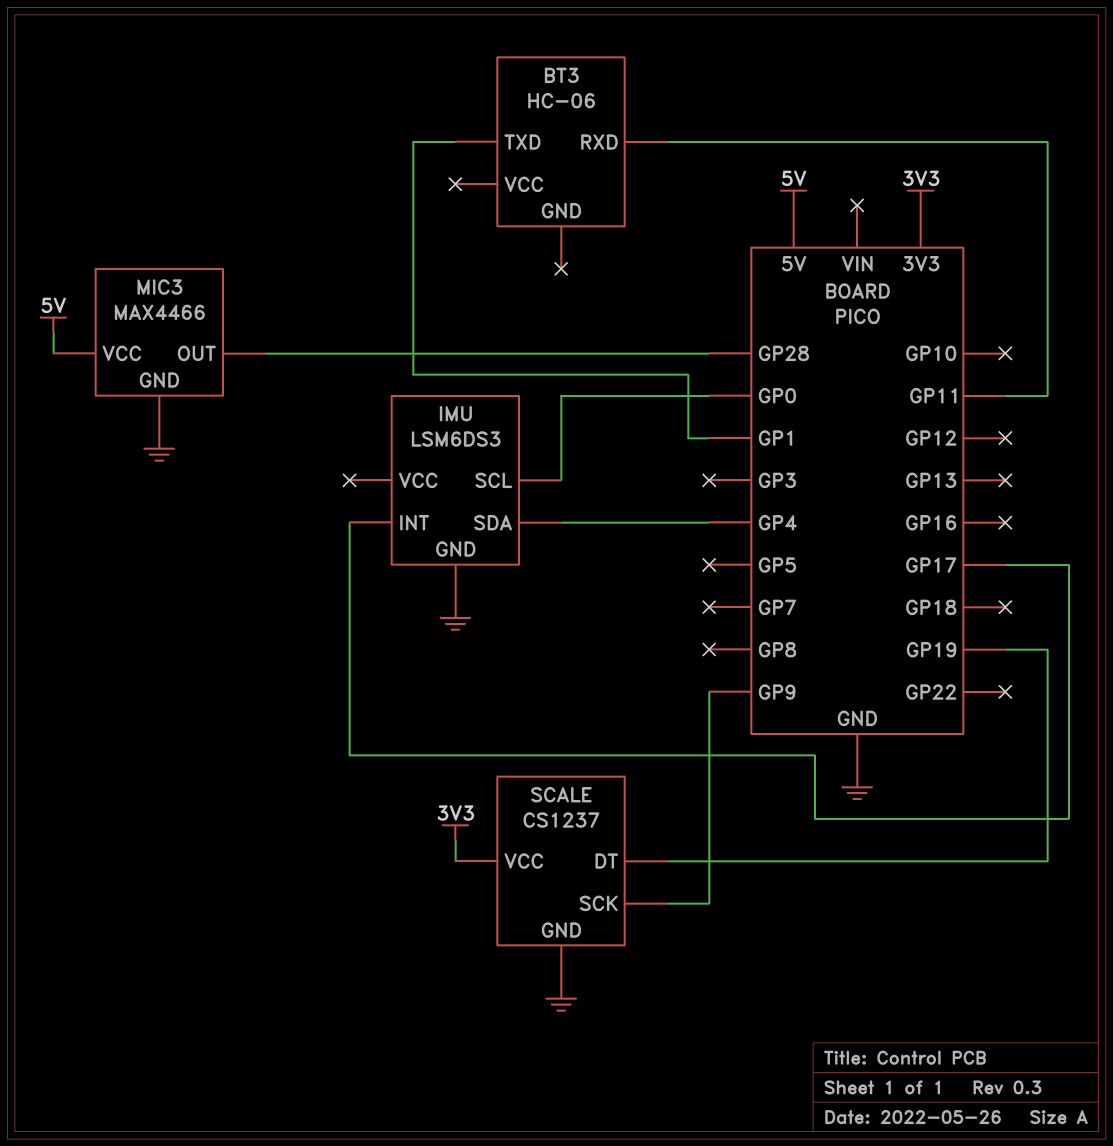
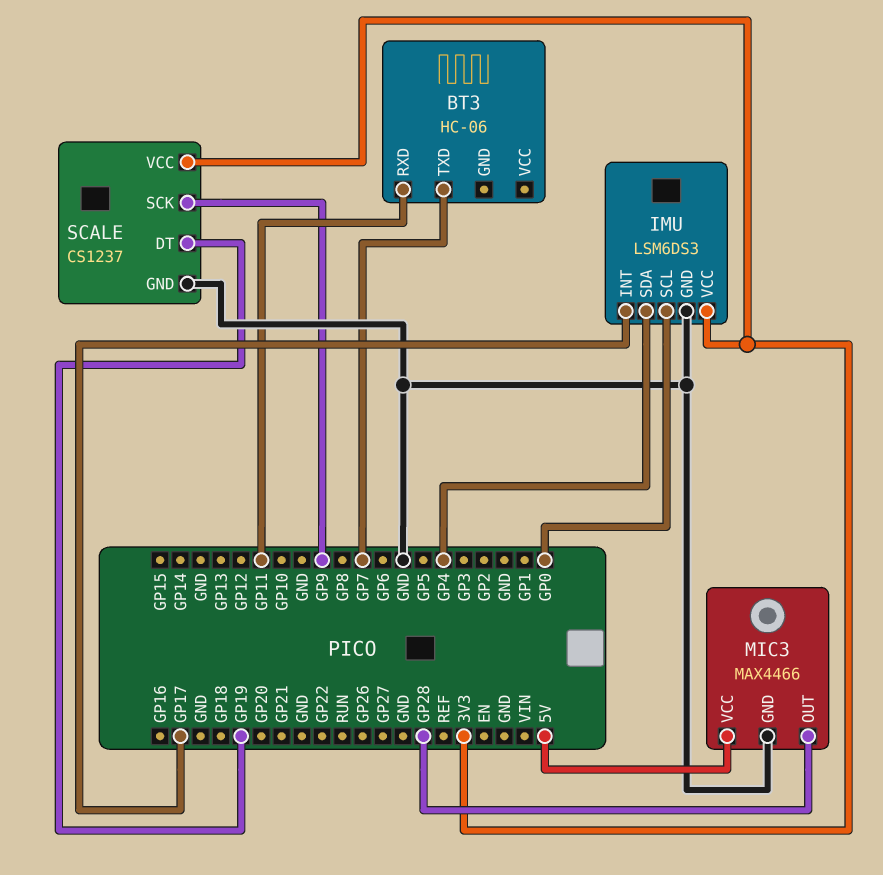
BT3 pin TXD: GP1 -> GP7
IMU pin VCC: none -> 3V3

